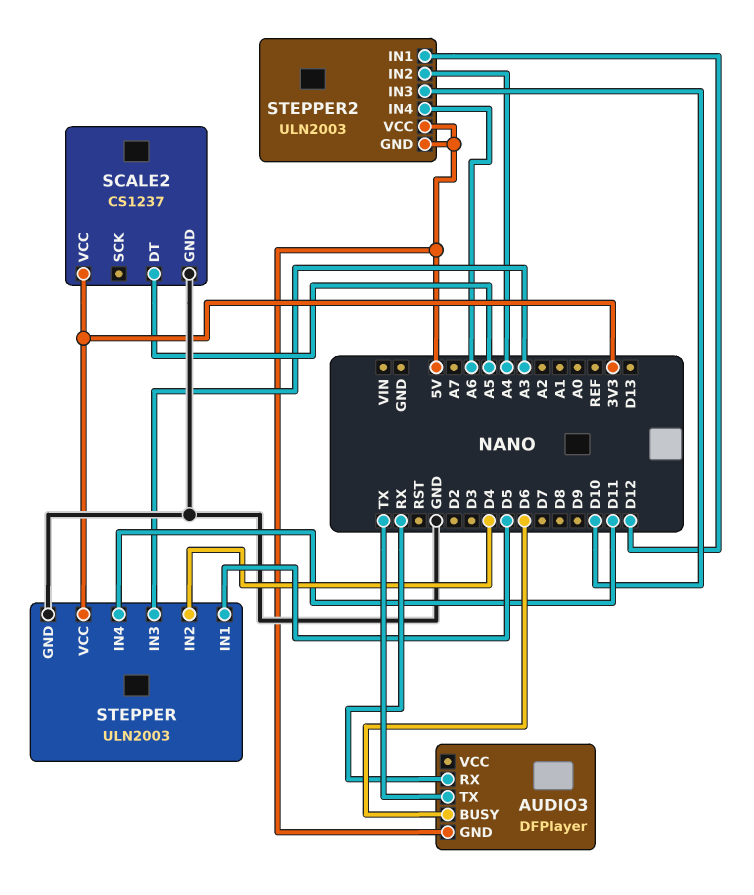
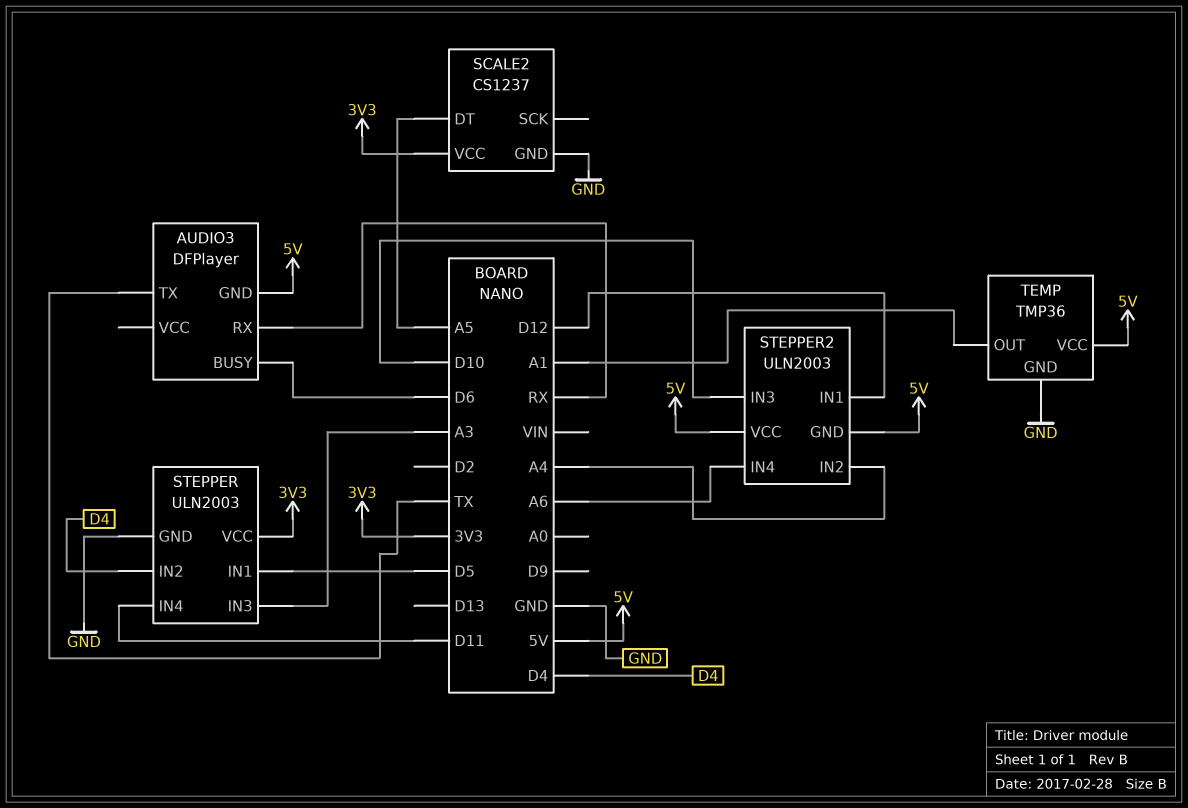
TEMP: none -> TMP36
TEMP pin GND: none -> GND
TEMP pin OUT: none -> A1
TEMP pin VCC: none -> 5V

